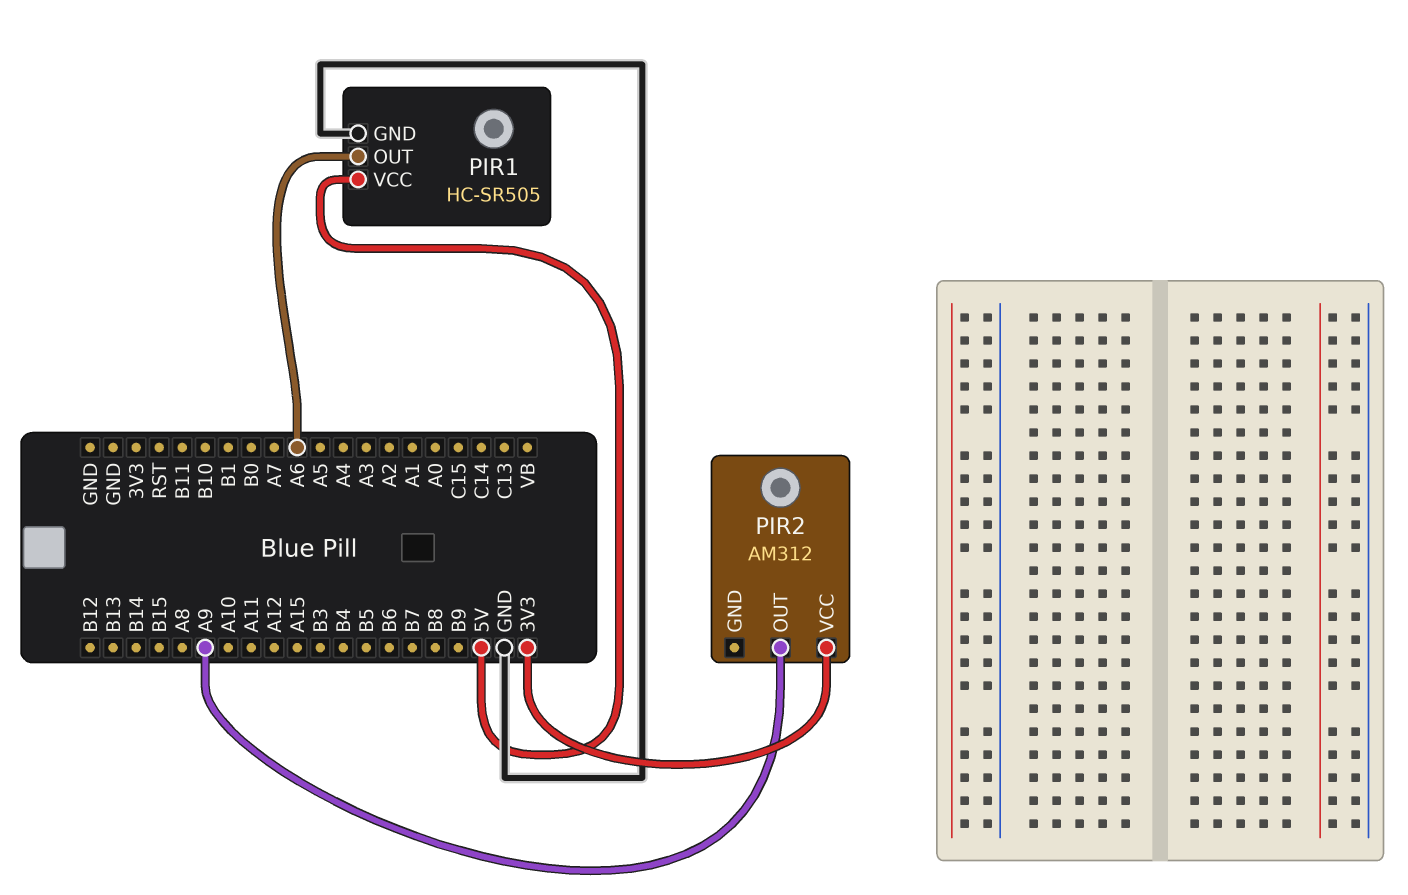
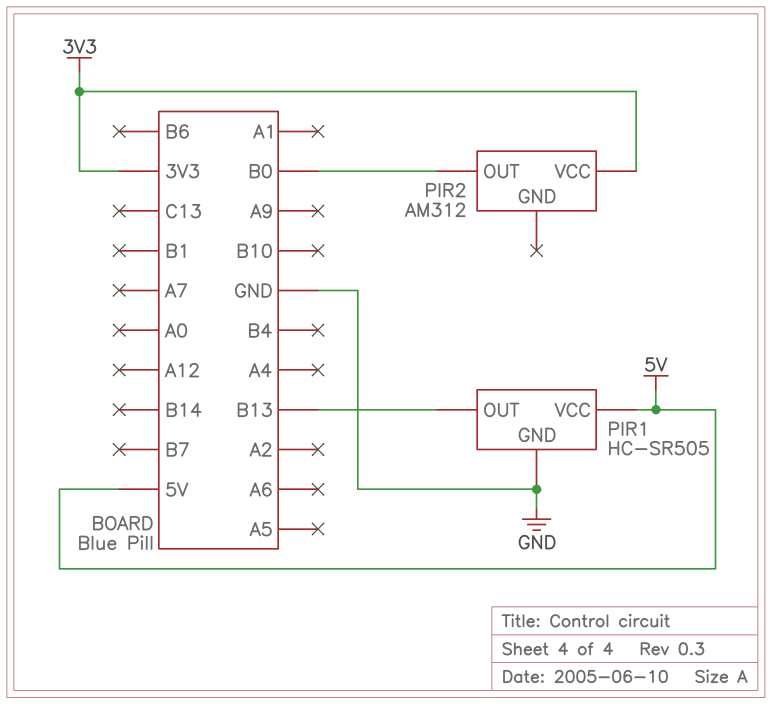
PIR1 pin OUT: A6 -> B13
PIR2 pin OUT: A9 -> B0

